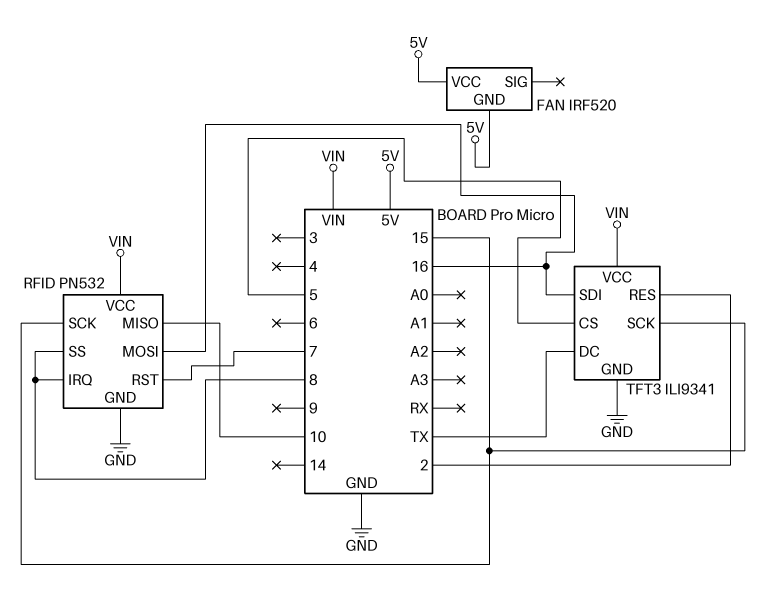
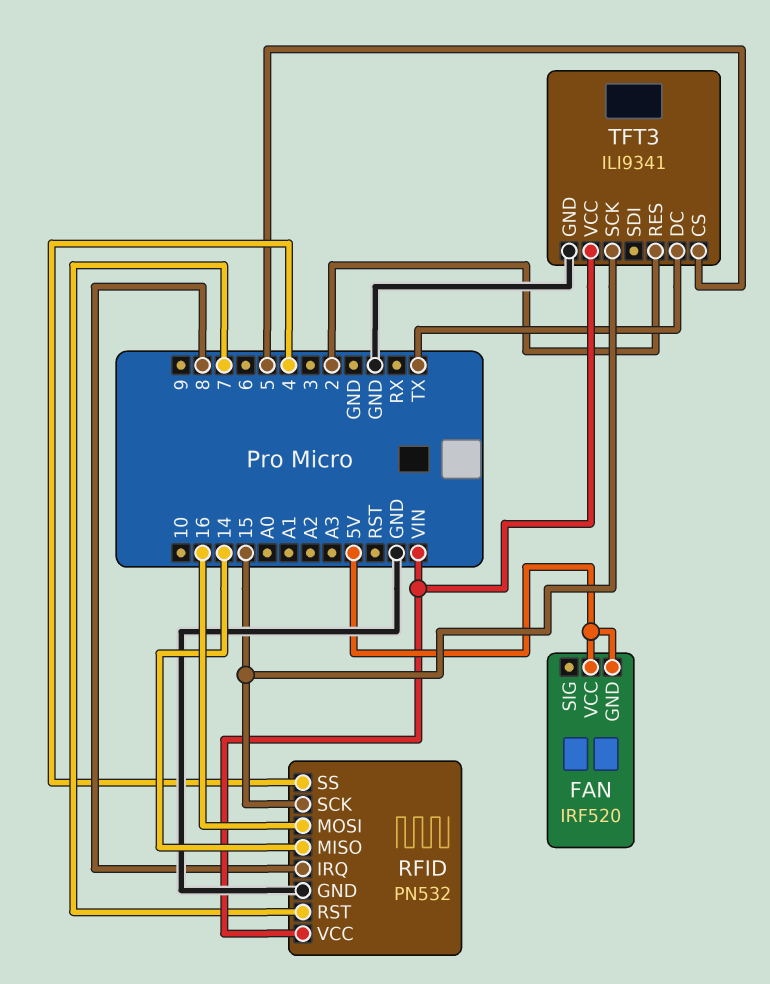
RFID pin MISO: 10 -> 14
RFID pin SS: 8 -> 4
TFT3 pin SDI: 16 -> none

